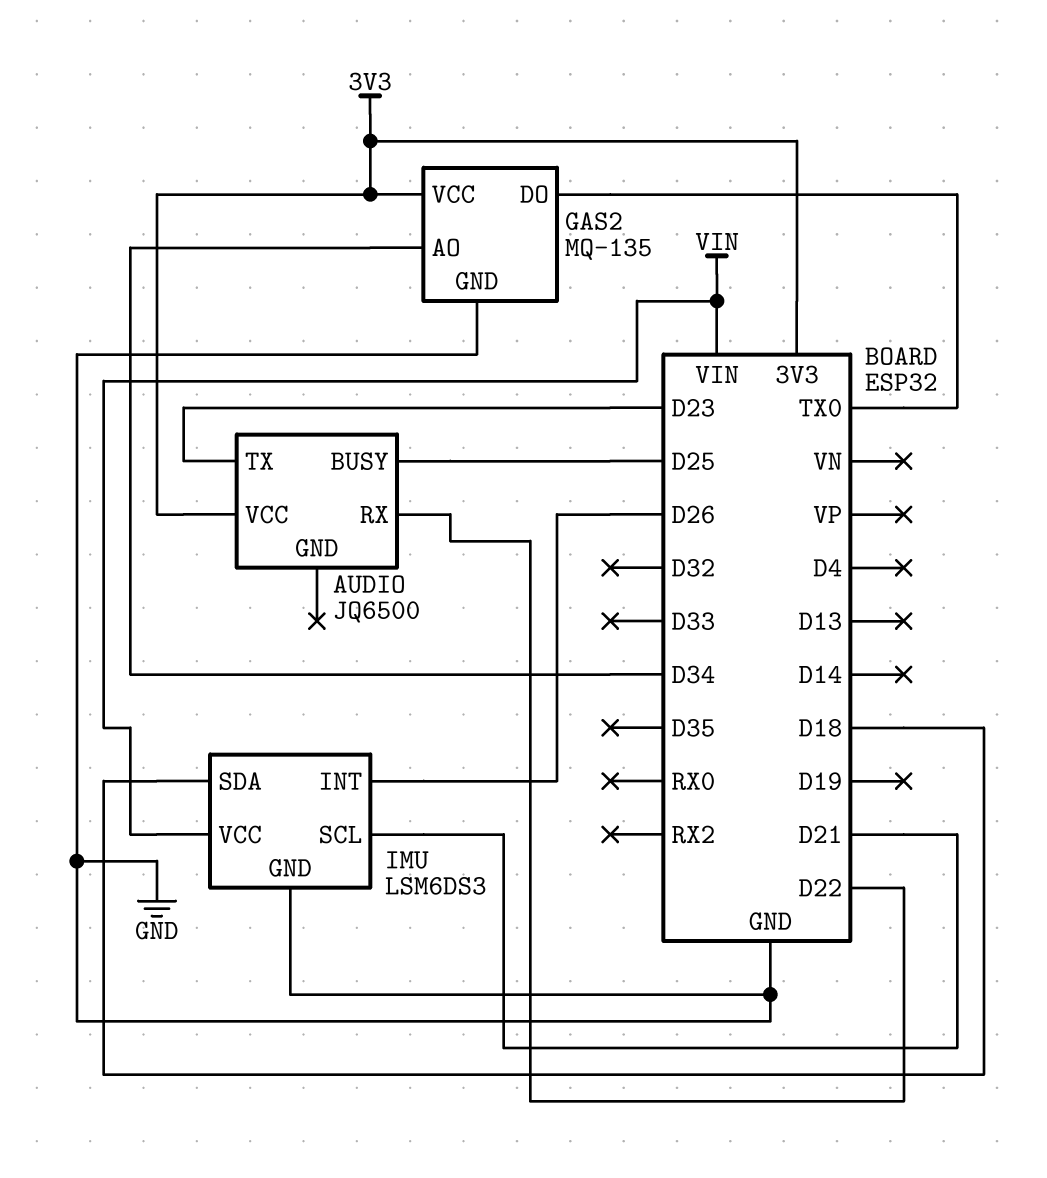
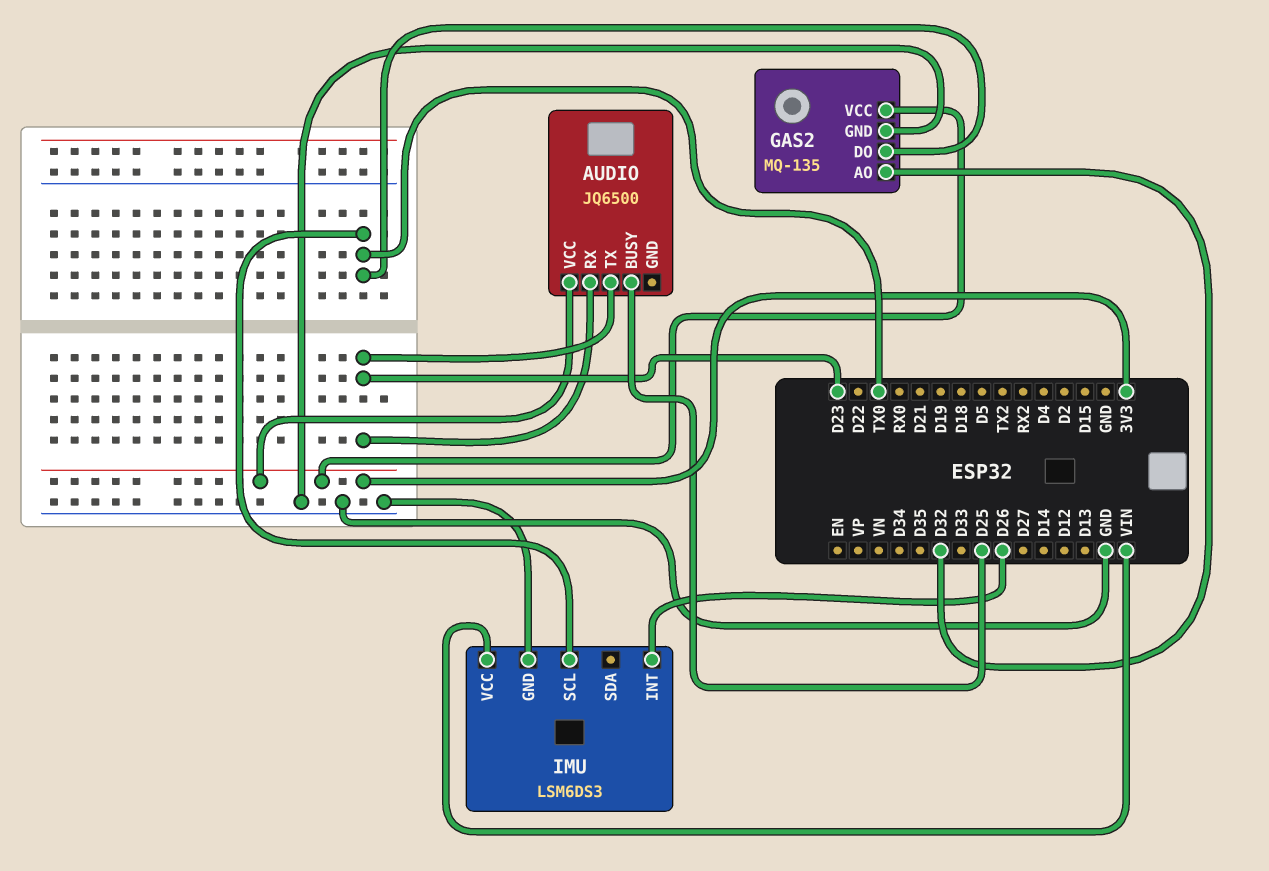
AUDIO pin RX: D22 -> D23
GAS2 pin AO: D34 -> D32
IMU pin SCL: D21 -> TX0
IMU pin SDA: D18 -> none

